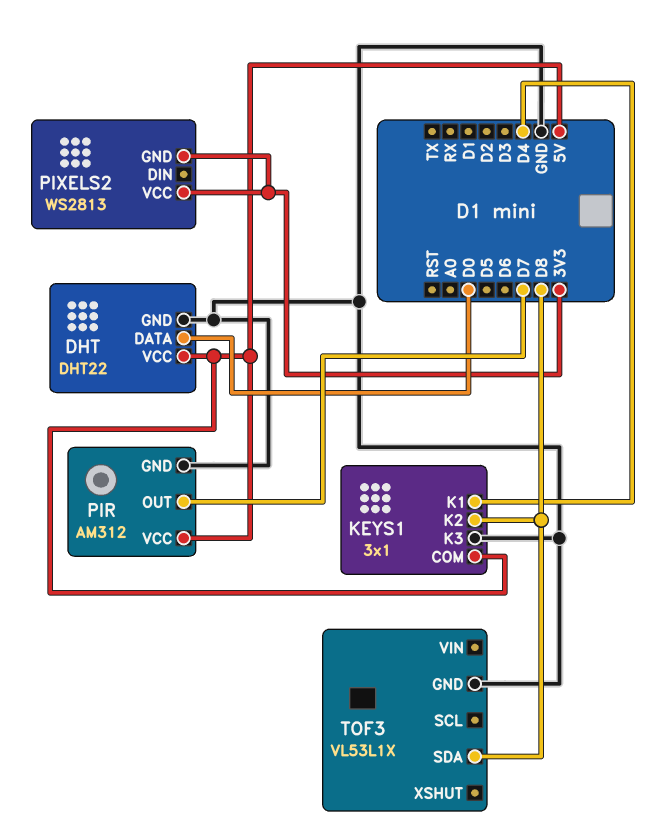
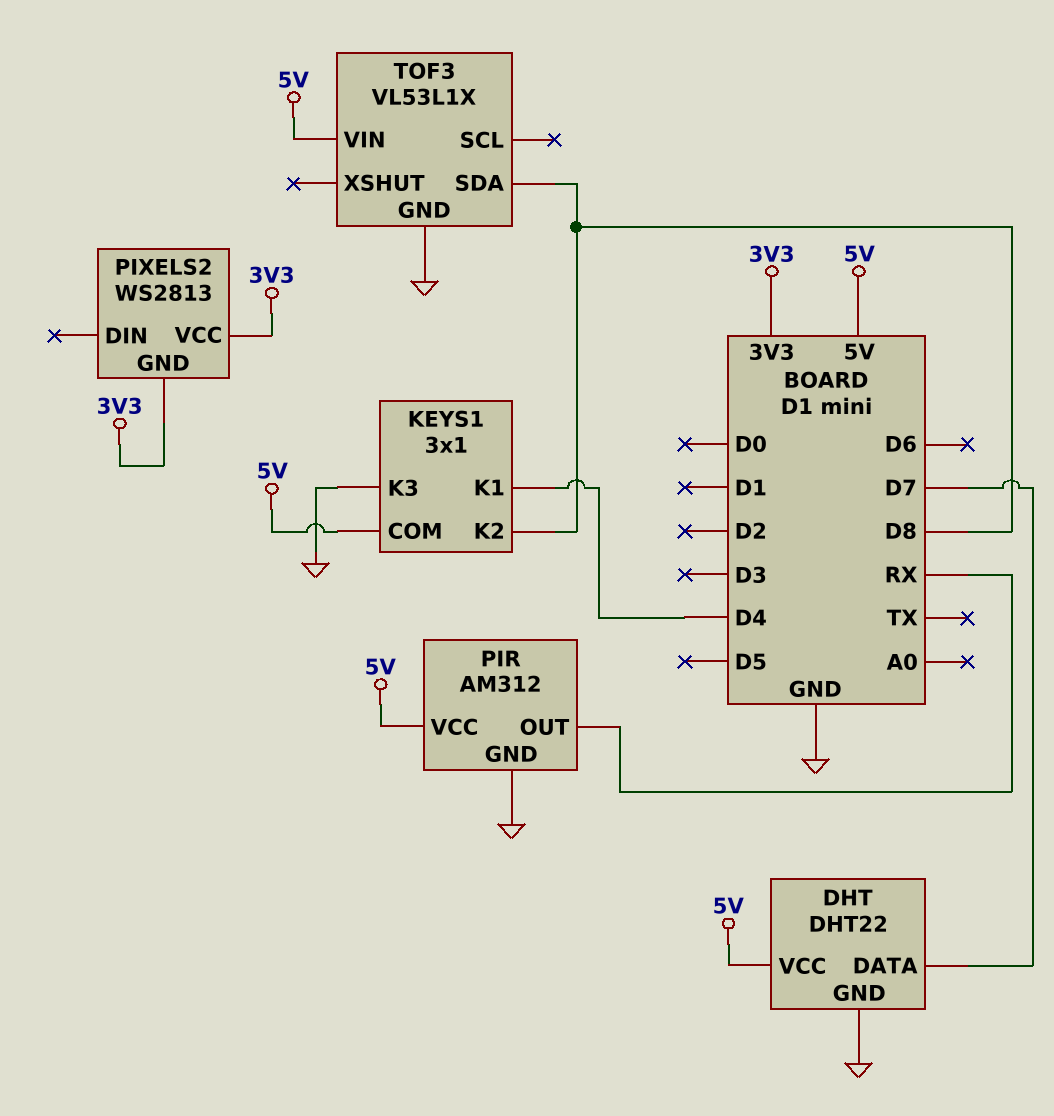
DHT pin DATA: D0 -> D7
PIR pin OUT: D7 -> RX
TOF3 pin VIN: none -> 5V

